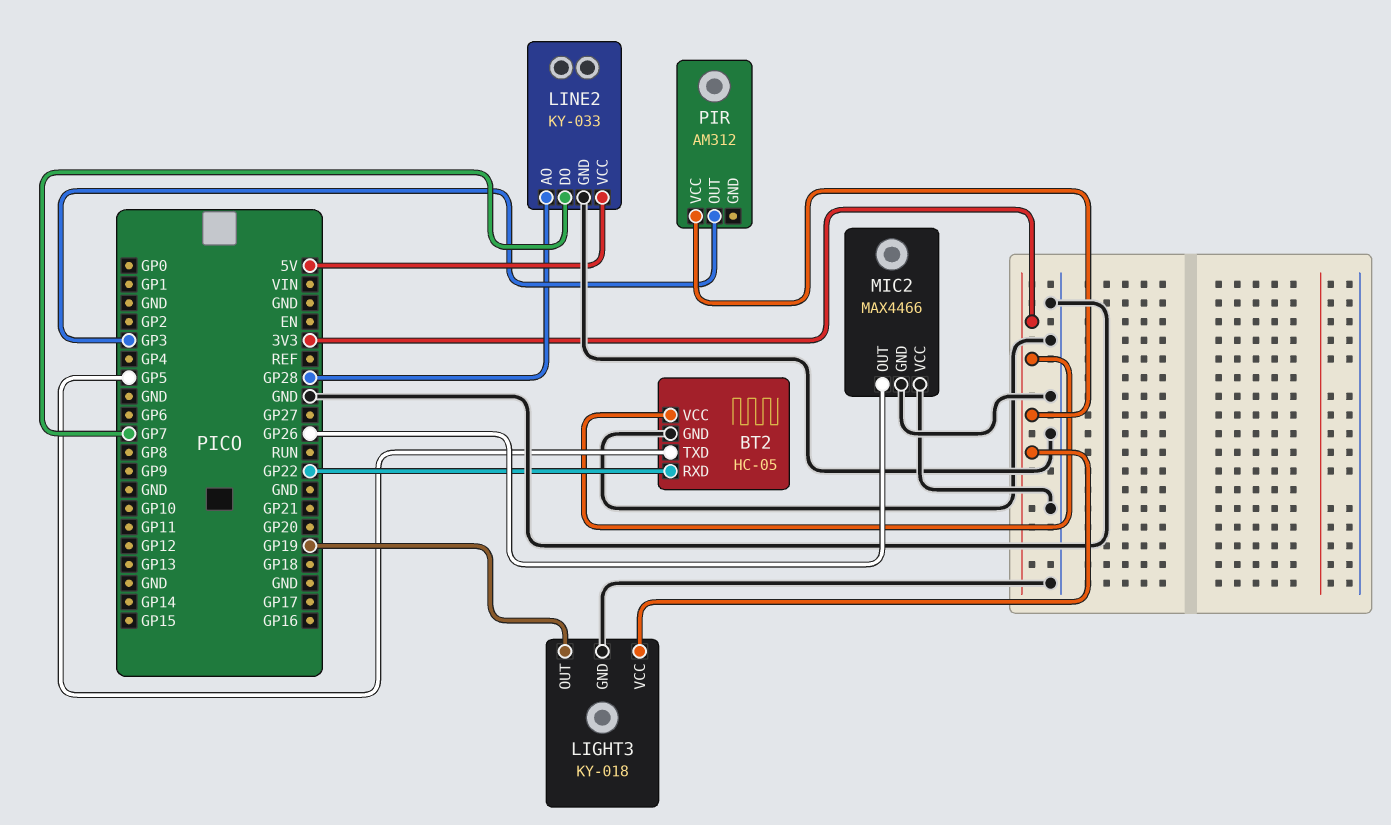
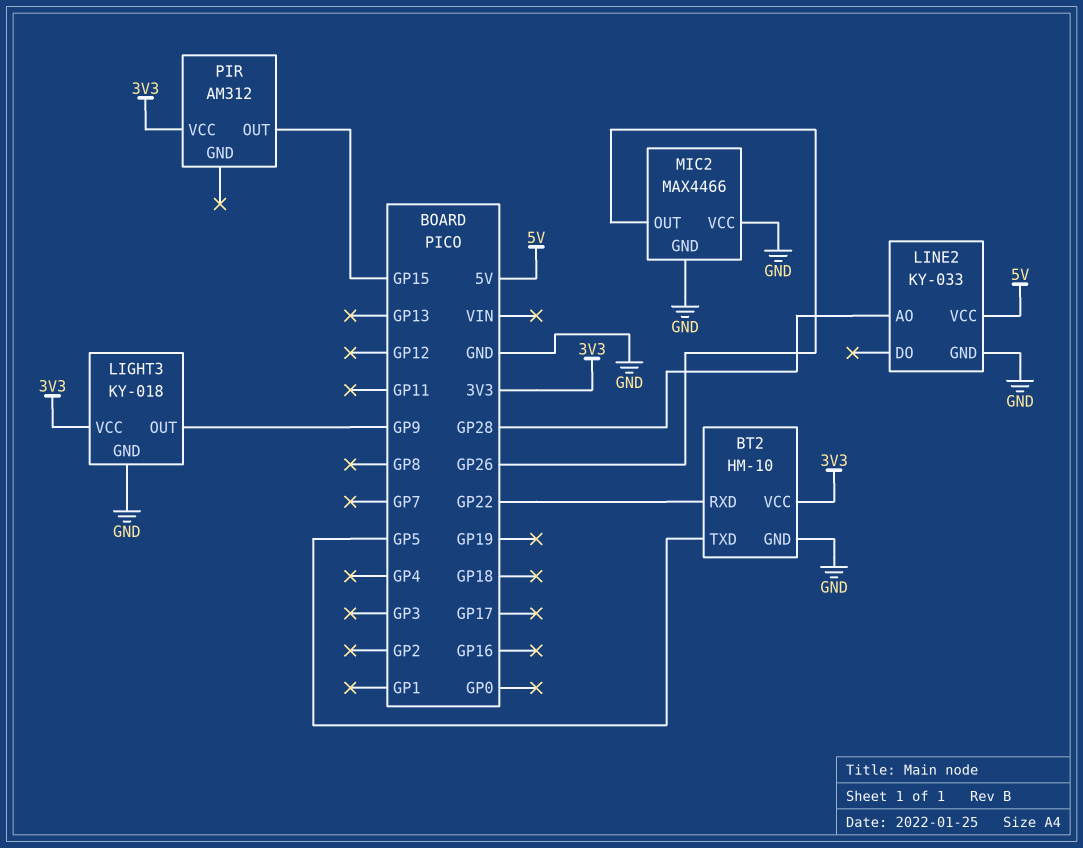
BT2: HC-05 -> HM-10
LIGHT3 pin OUT: GP19 -> GP9
LINE2 pin DO: GP7 -> none
PIR pin OUT: GP3 -> GP15

